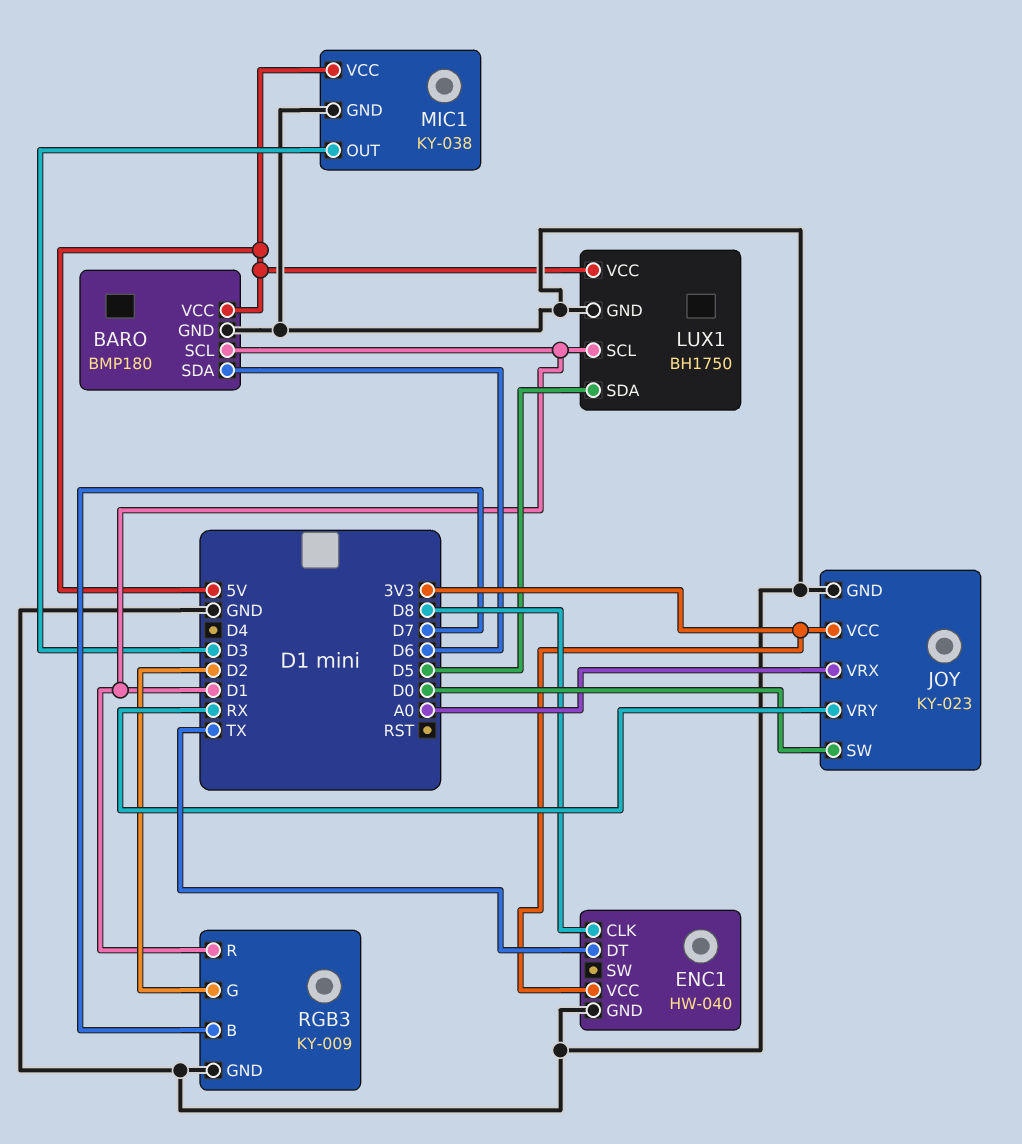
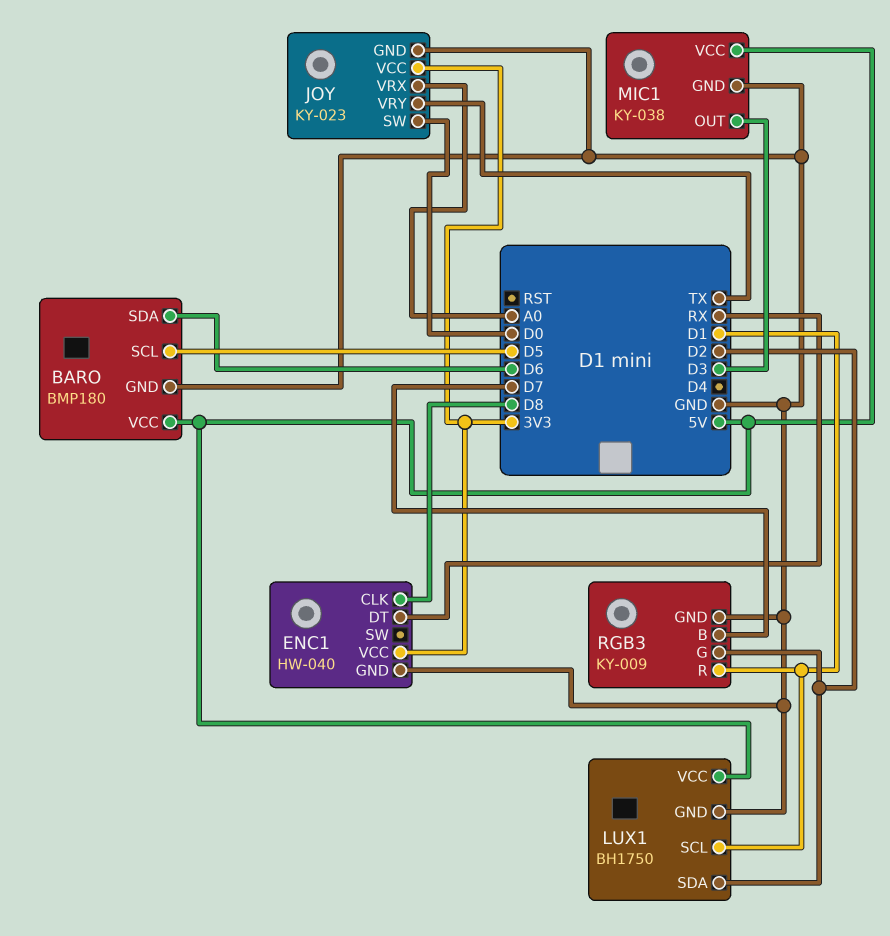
BARO pin SCL: D1 -> D5
ENC1 pin DT: TX -> RX
JOY pin VRY: RX -> TX
LUX1 pin SDA: D5 -> D2

